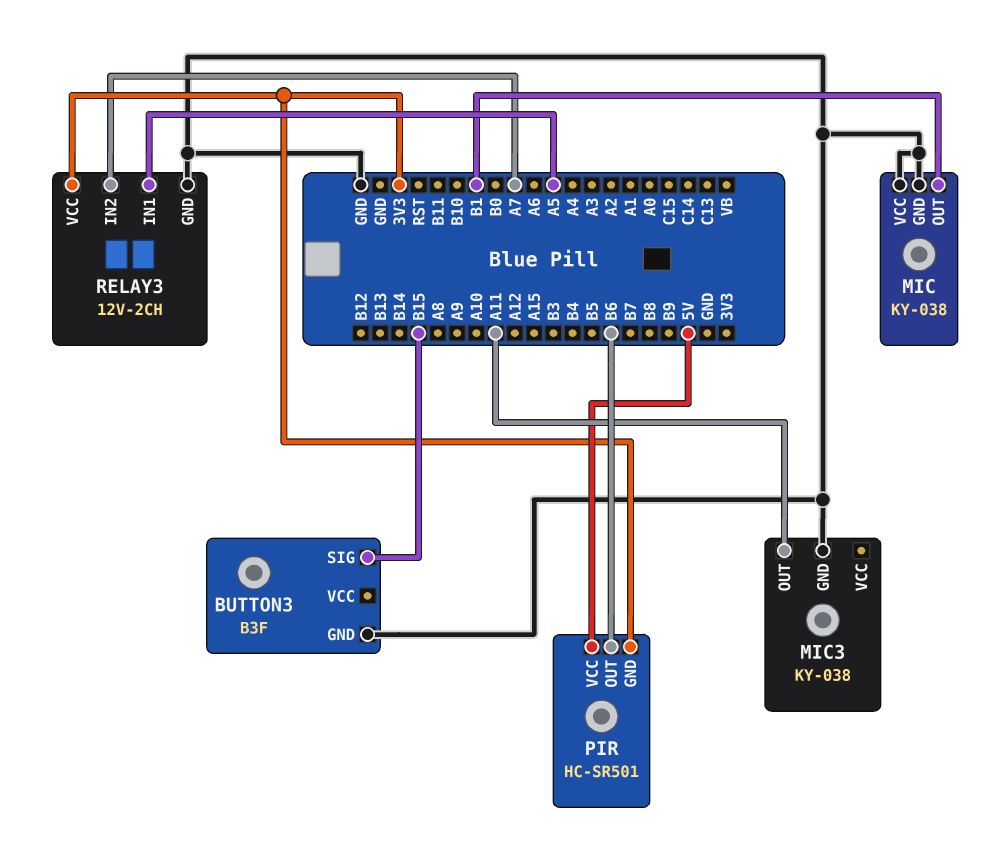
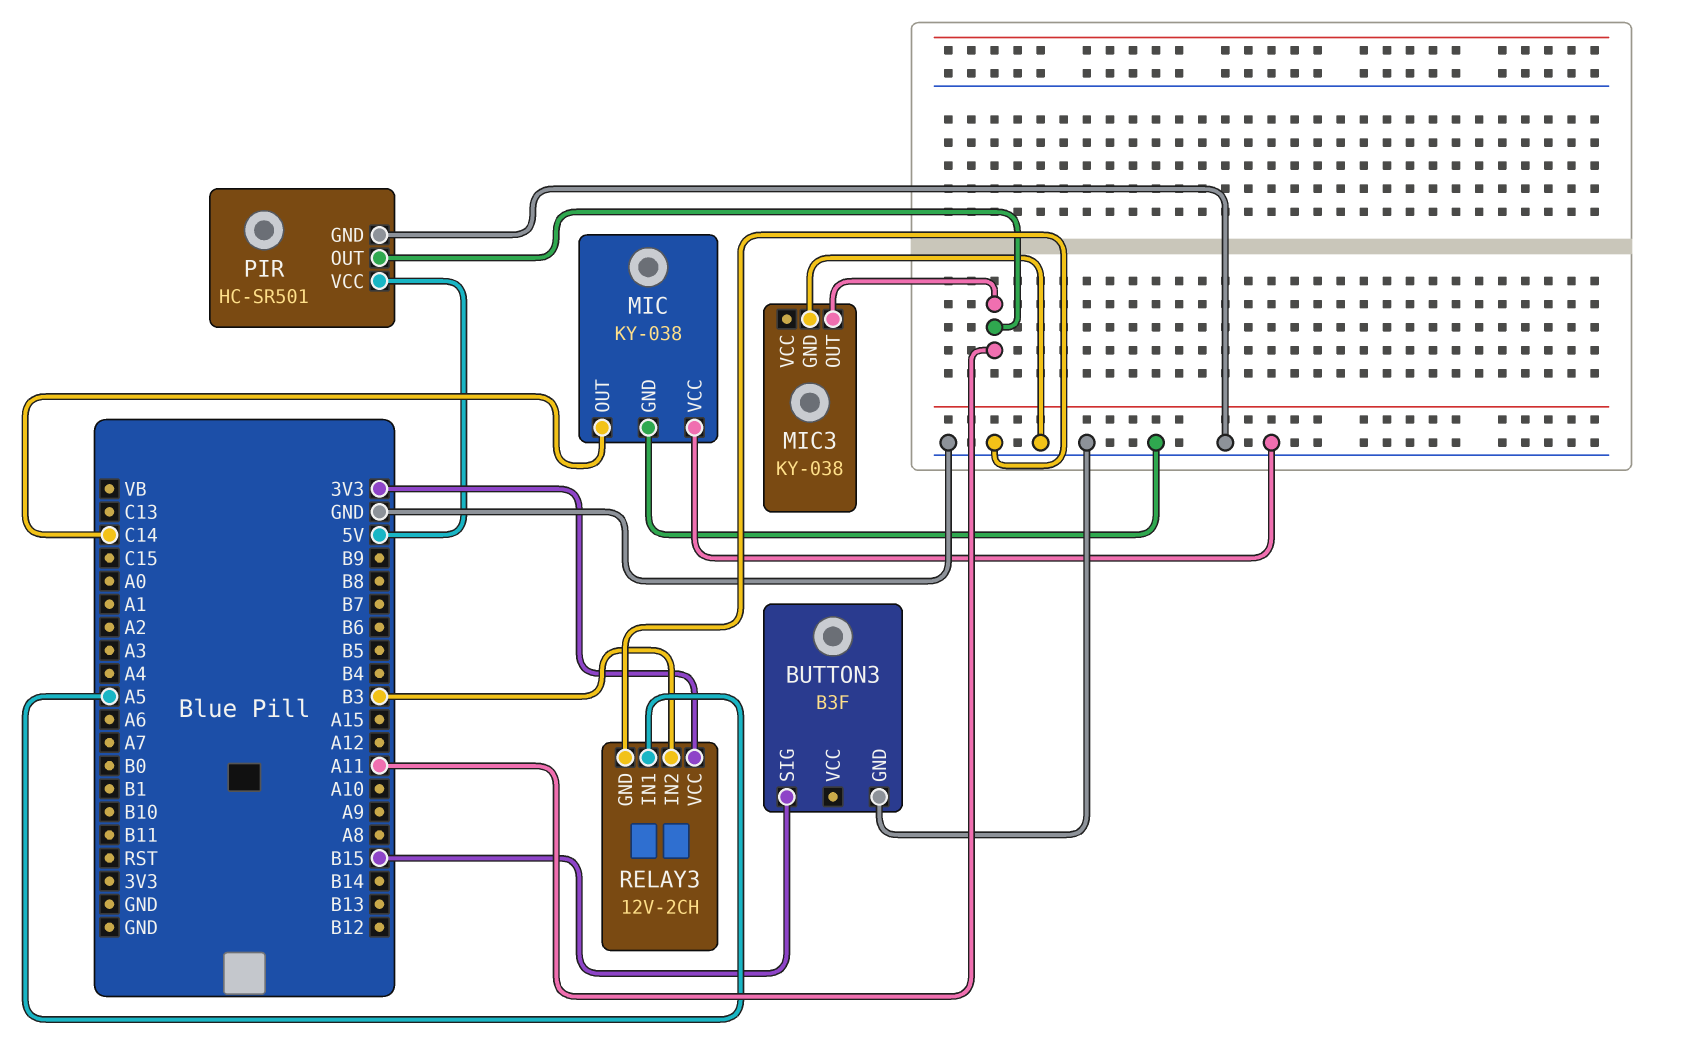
MIC pin OUT: B1 -> C14
PIR pin GND: 3V3 -> GND
PIR pin OUT: B6 -> A11
RELAY3 pin IN2: A7 -> B3

